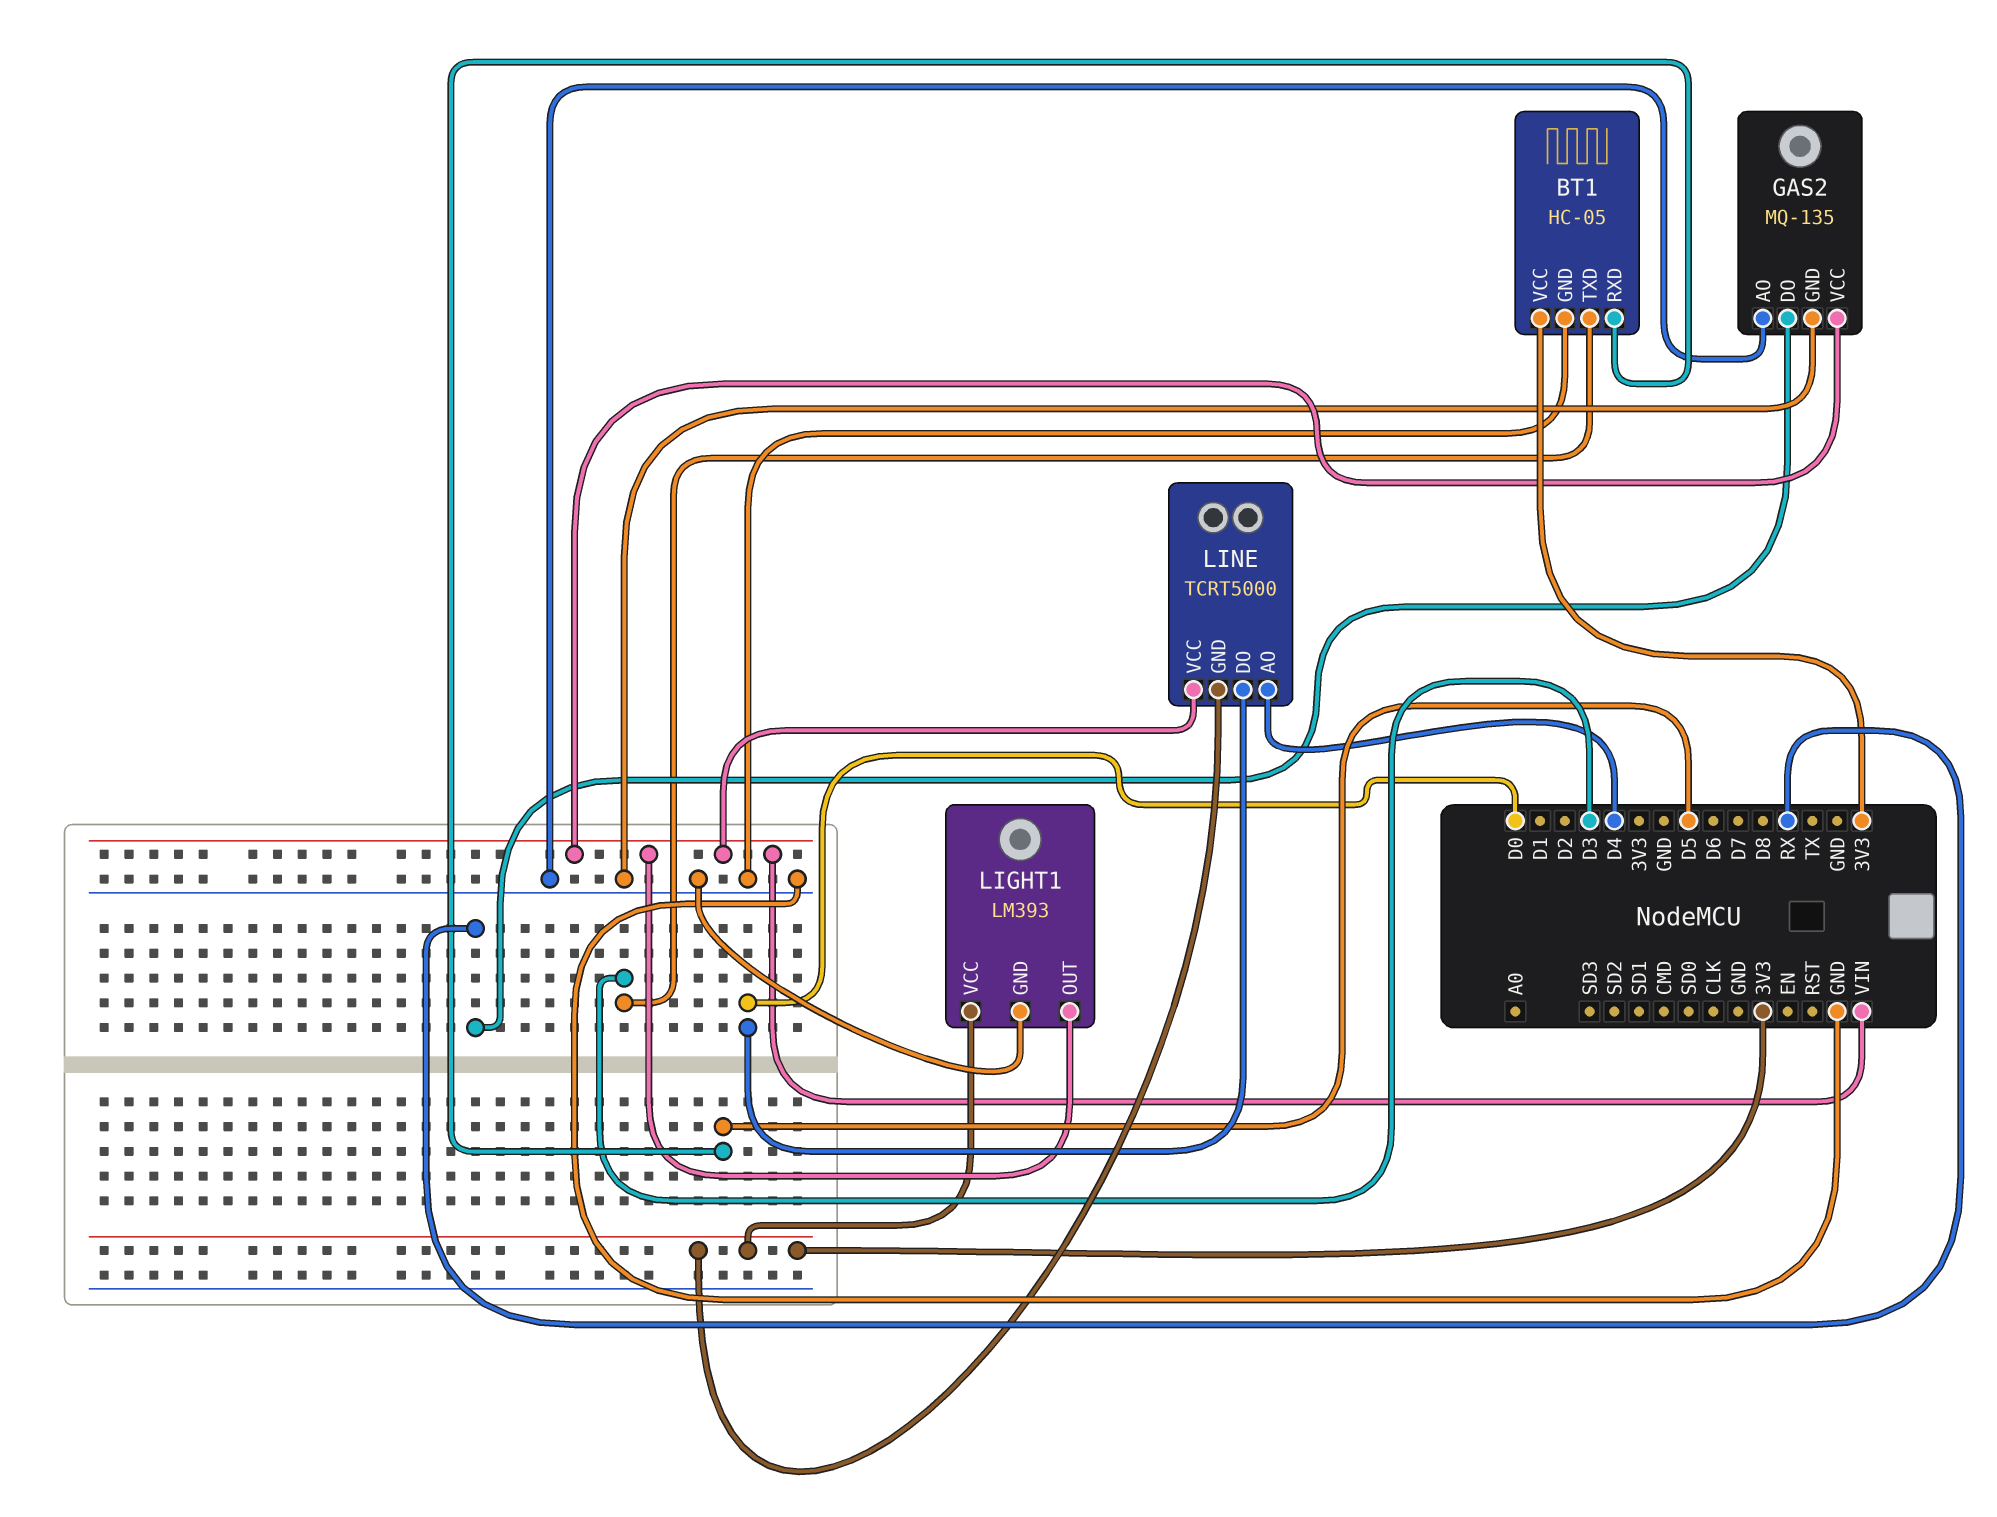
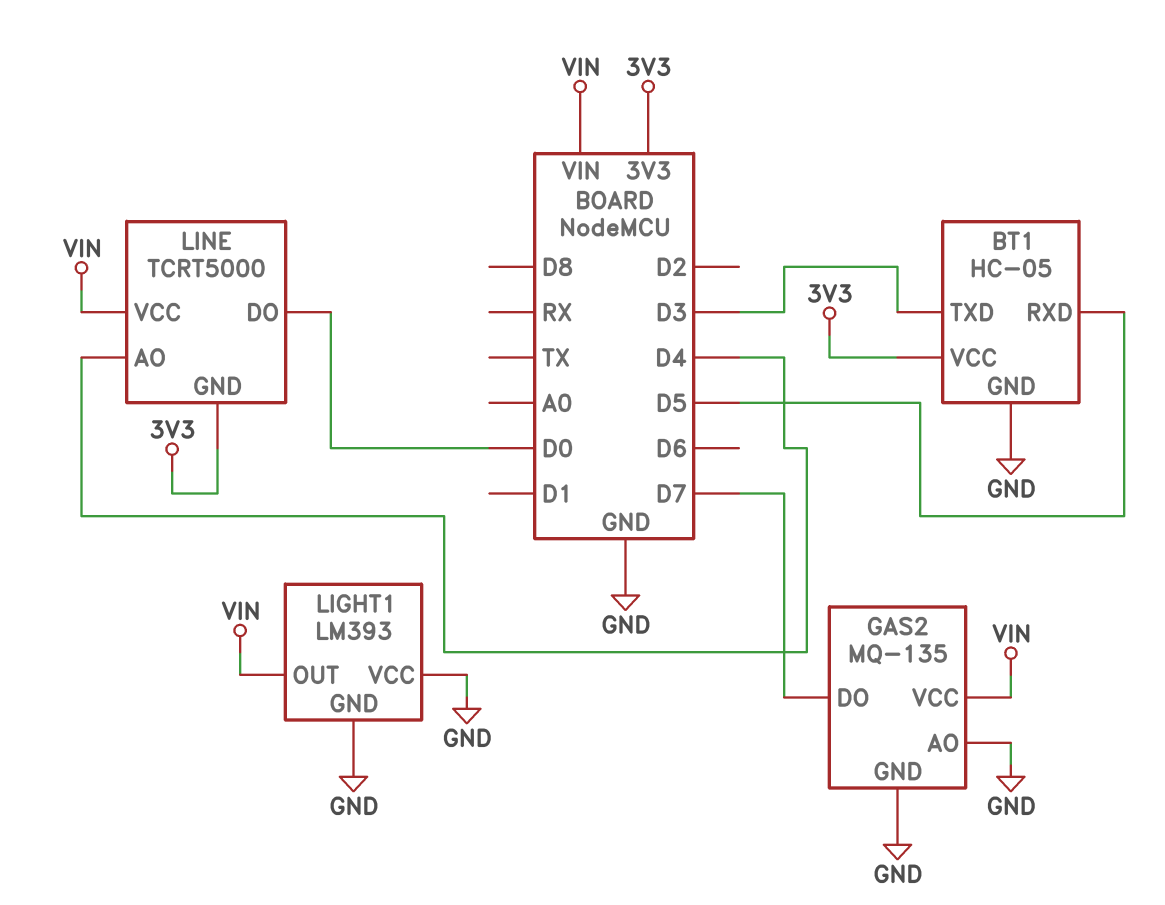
GAS2 pin DO: RX -> D7
LIGHT1 pin VCC: 3V3 -> GND

